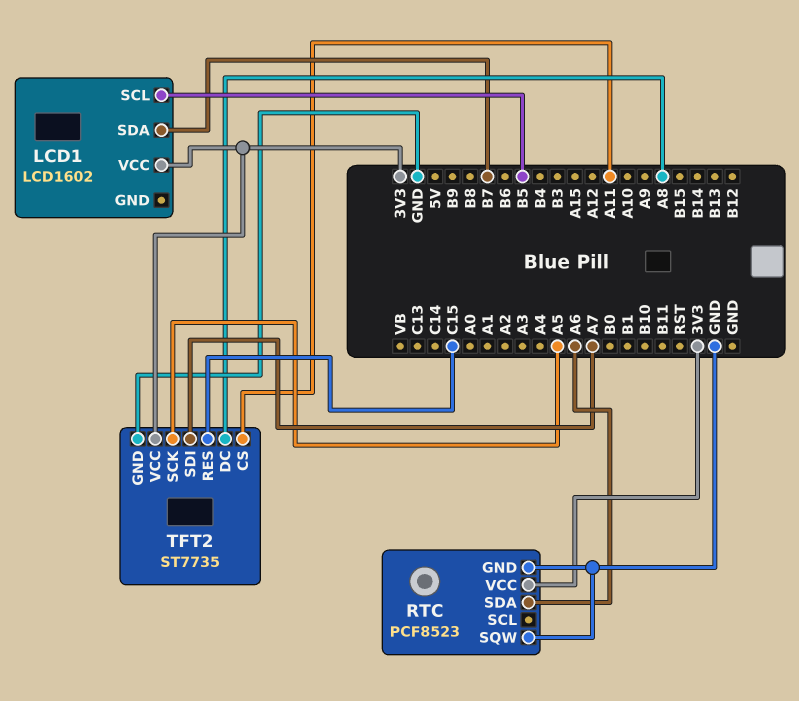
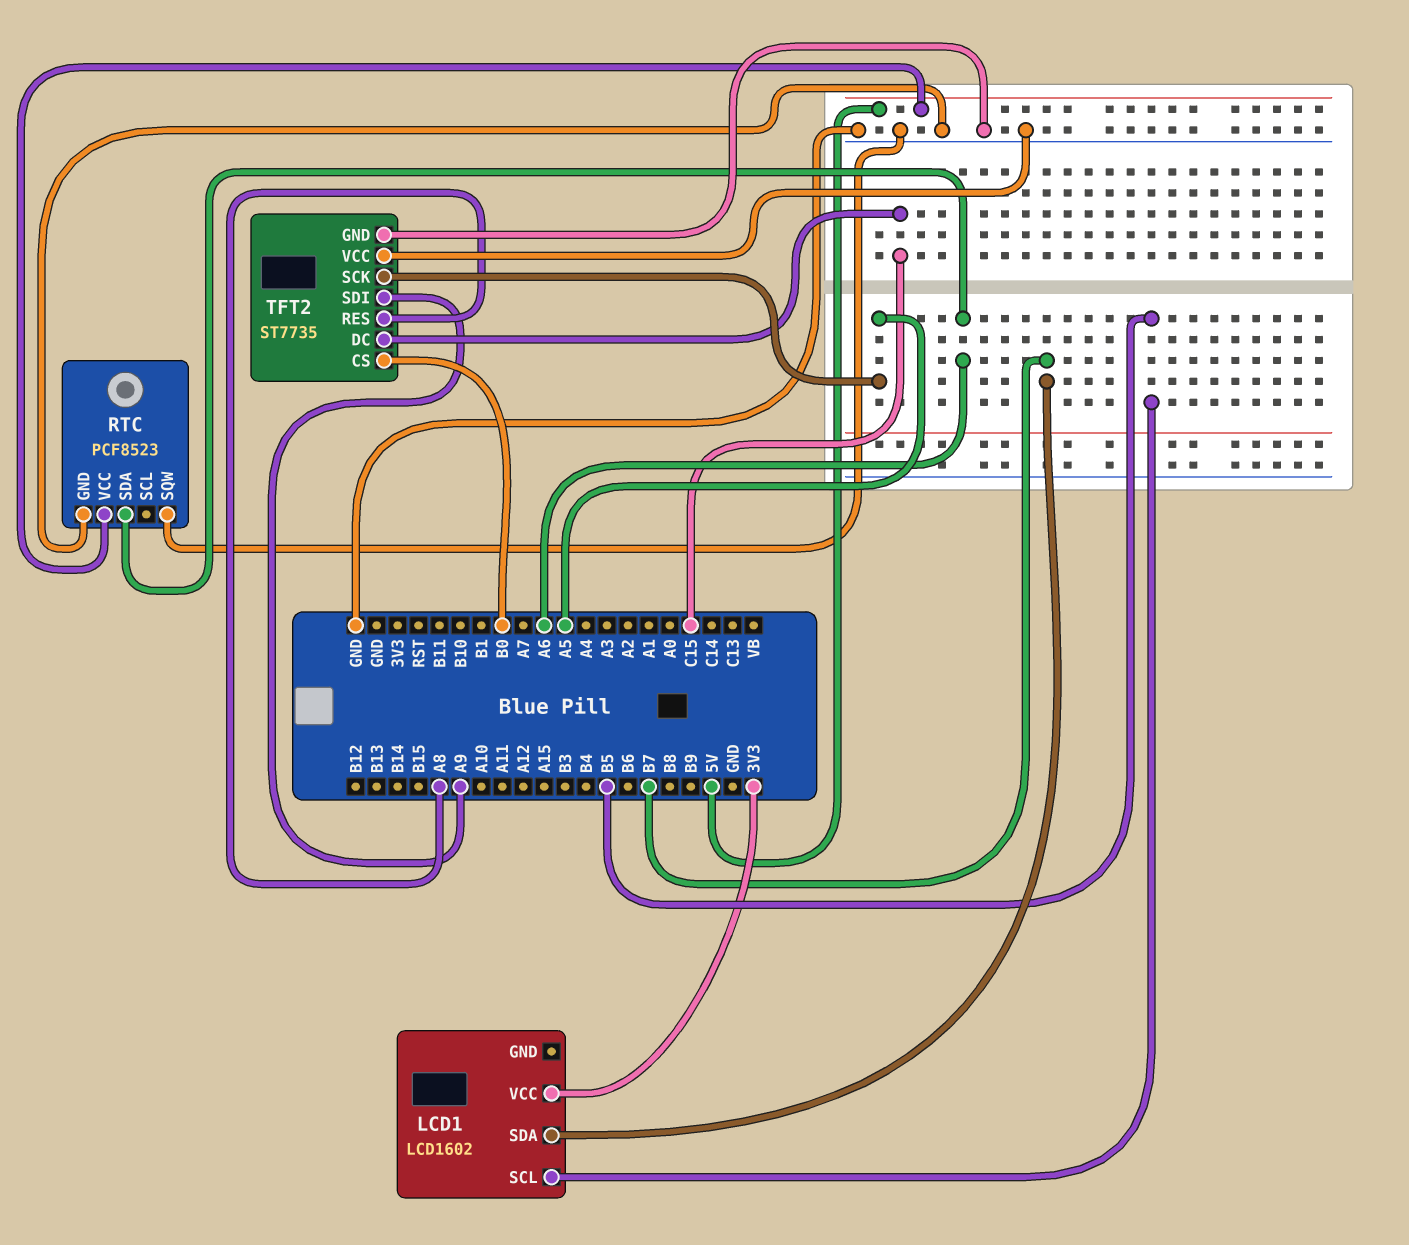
RTC pin VCC: 3V3 -> 5V
TFT2 pin CS: A11 -> B0
TFT2 pin DC: A8 -> C15
TFT2 pin RES: C15 -> A8
TFT2 pin SDI: A7 -> A9
TFT2 pin VCC: 3V3 -> GND

